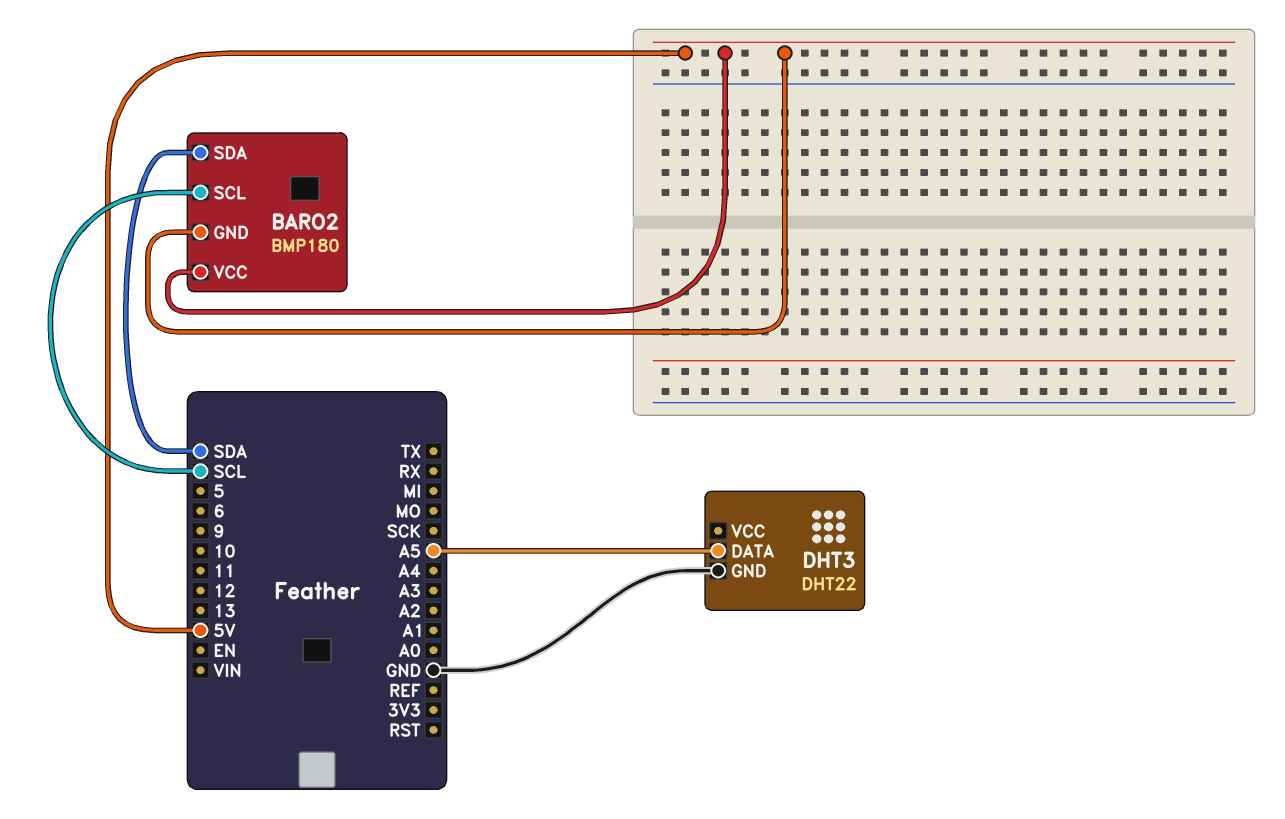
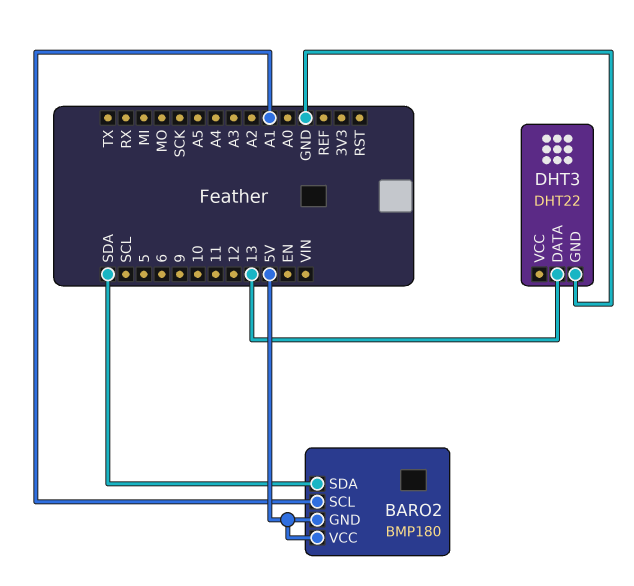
BARO2 pin SCL: SCL -> A1
DHT3 pin DATA: A5 -> 13

